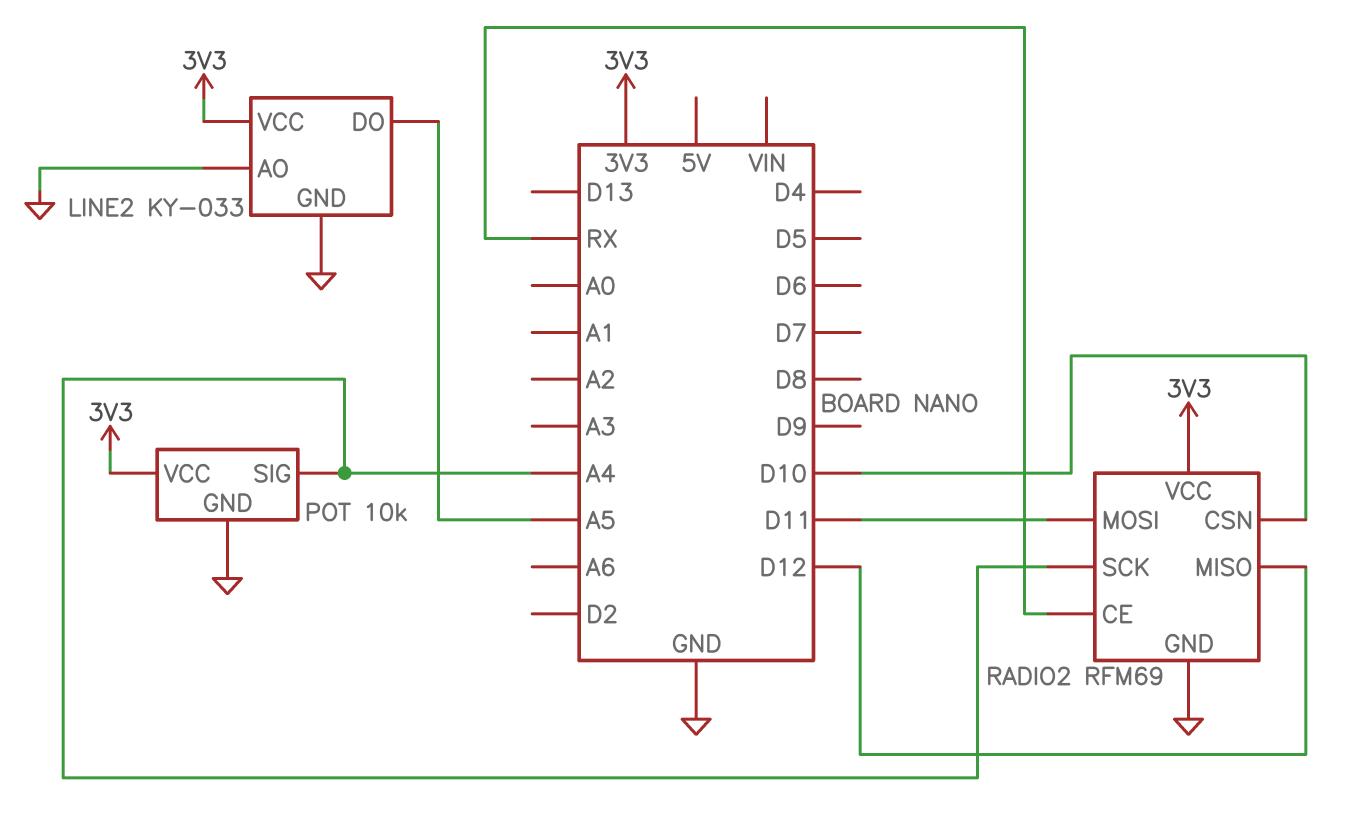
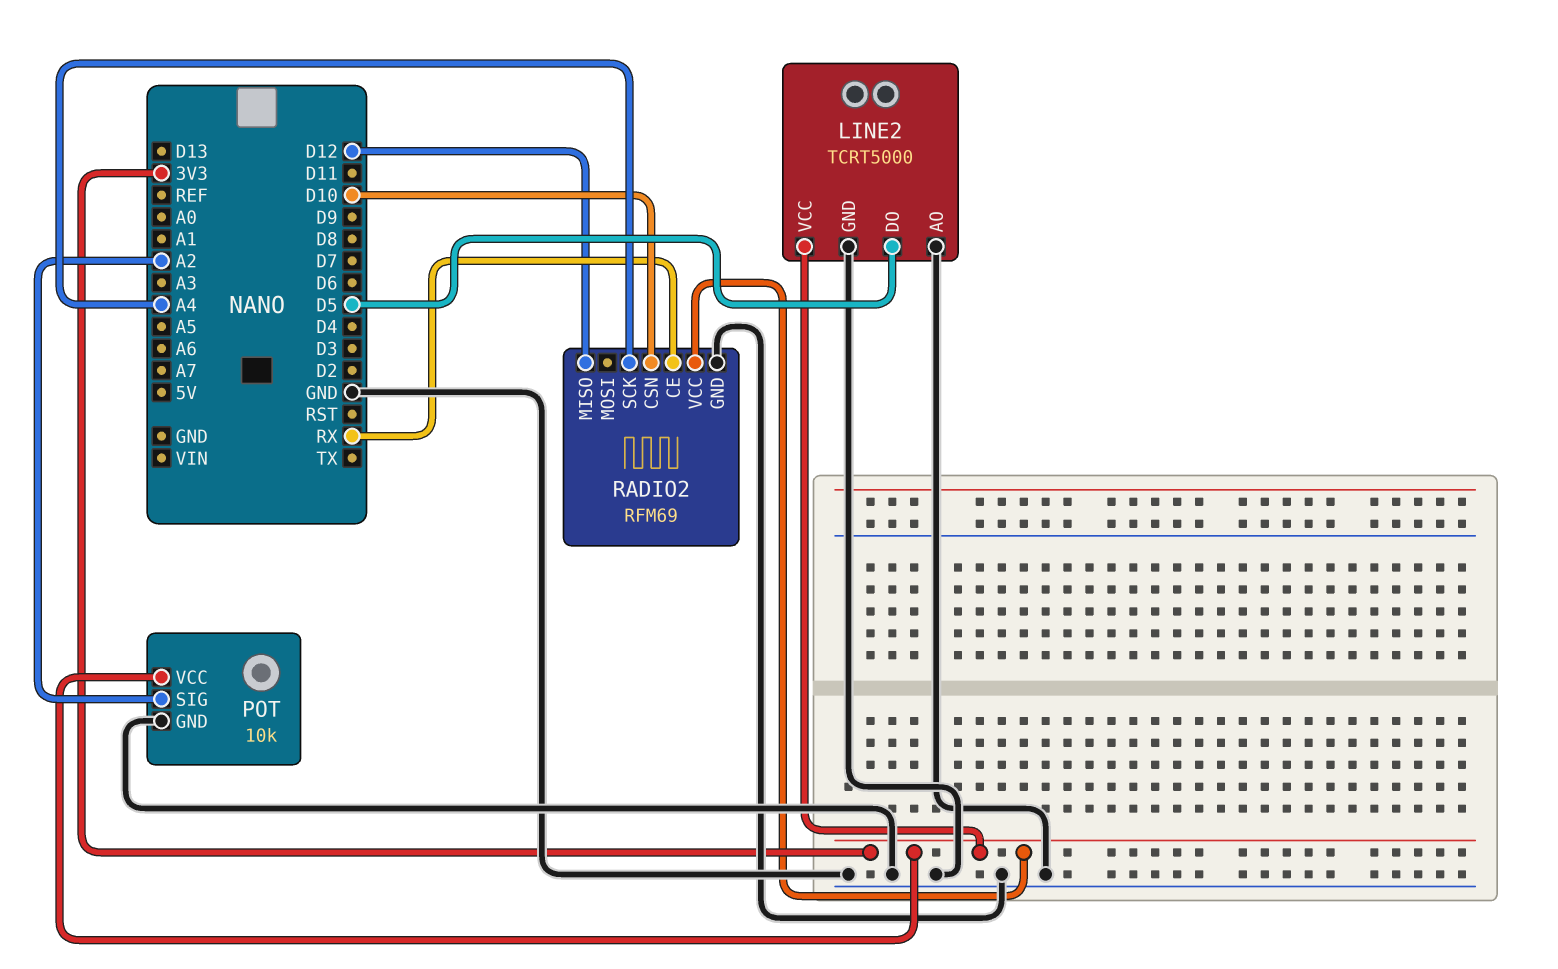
LINE2: KY-033 -> TCRT5000
LINE2 pin DO: A5 -> D5
POT pin SIG: A4 -> A2
RADIO2 pin MOSI: D11 -> none

